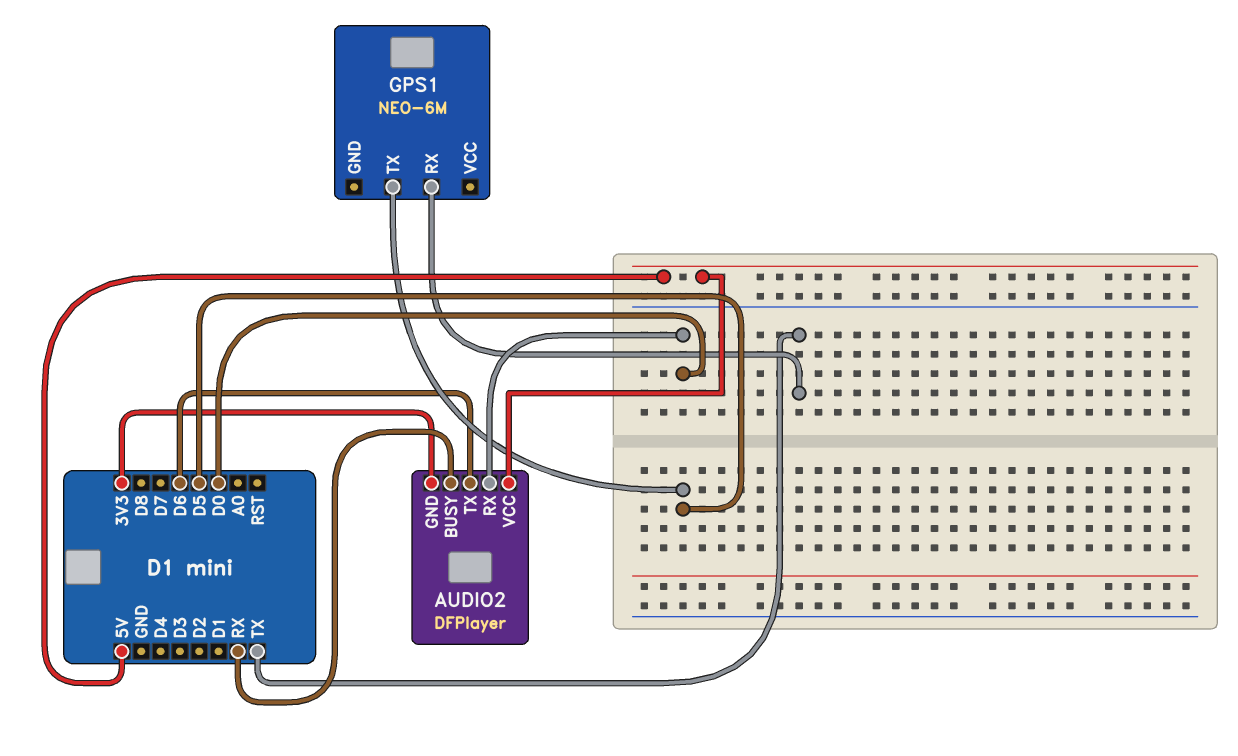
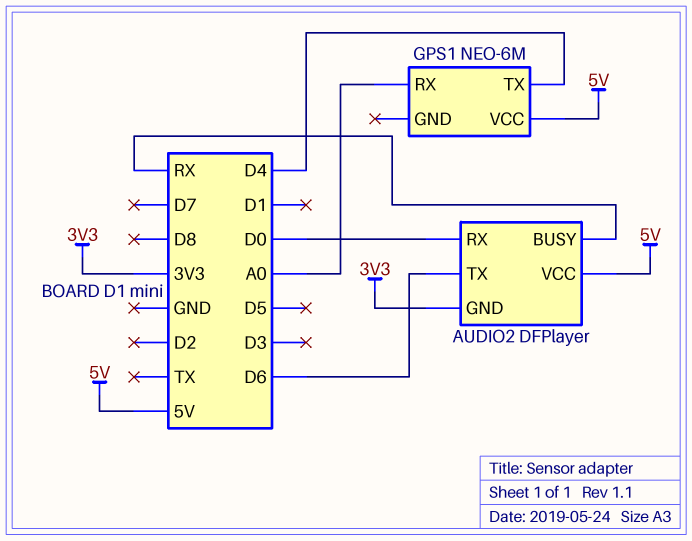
GPS1 pin RX: TX -> A0
GPS1 pin TX: D5 -> D4
GPS1 pin VCC: none -> 5V

